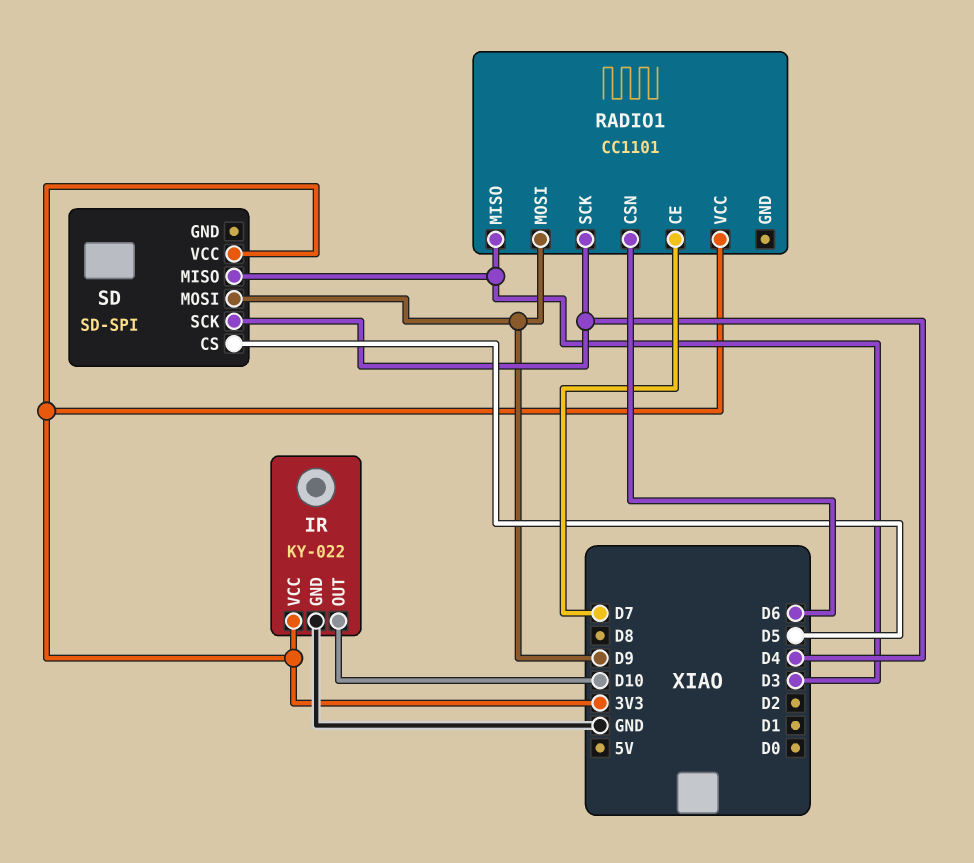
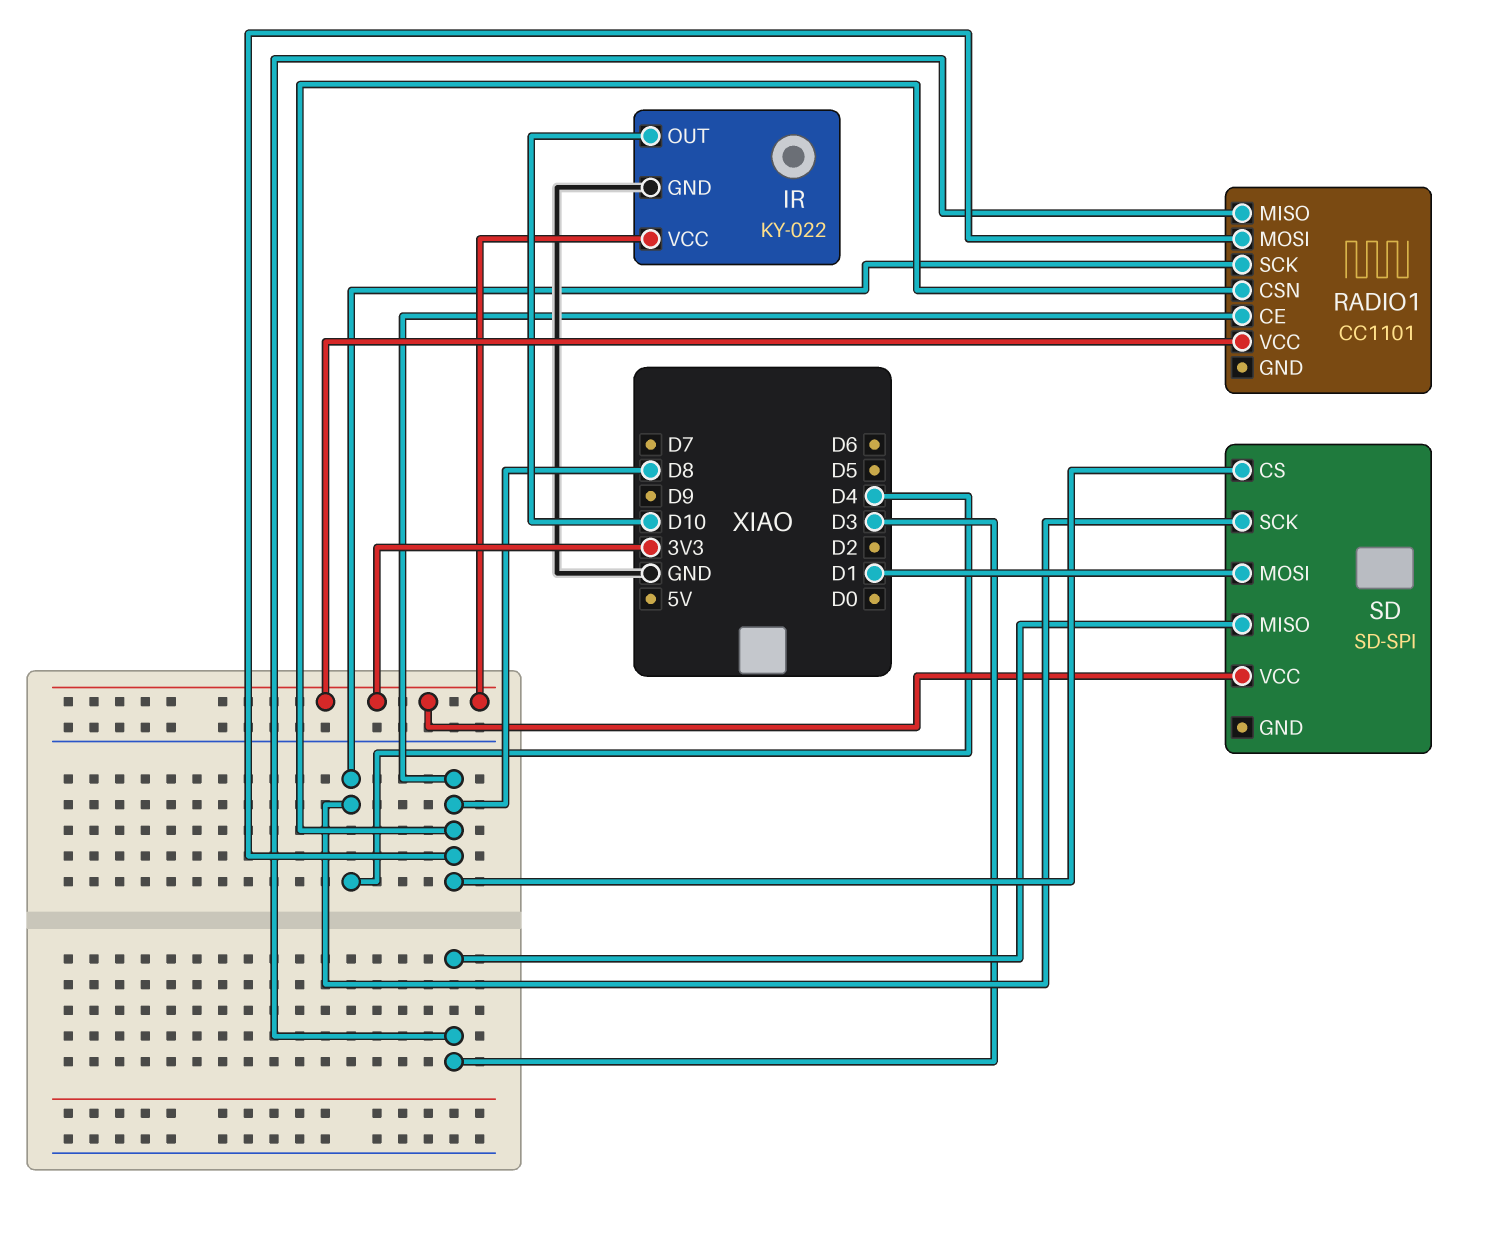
RADIO1 pin CE: D7 -> D8
RADIO1 pin CSN: D6 -> D8
RADIO1 pin MOSI: D9 -> D8
SD pin CS: D5 -> D8
SD pin MOSI: D9 -> D1

